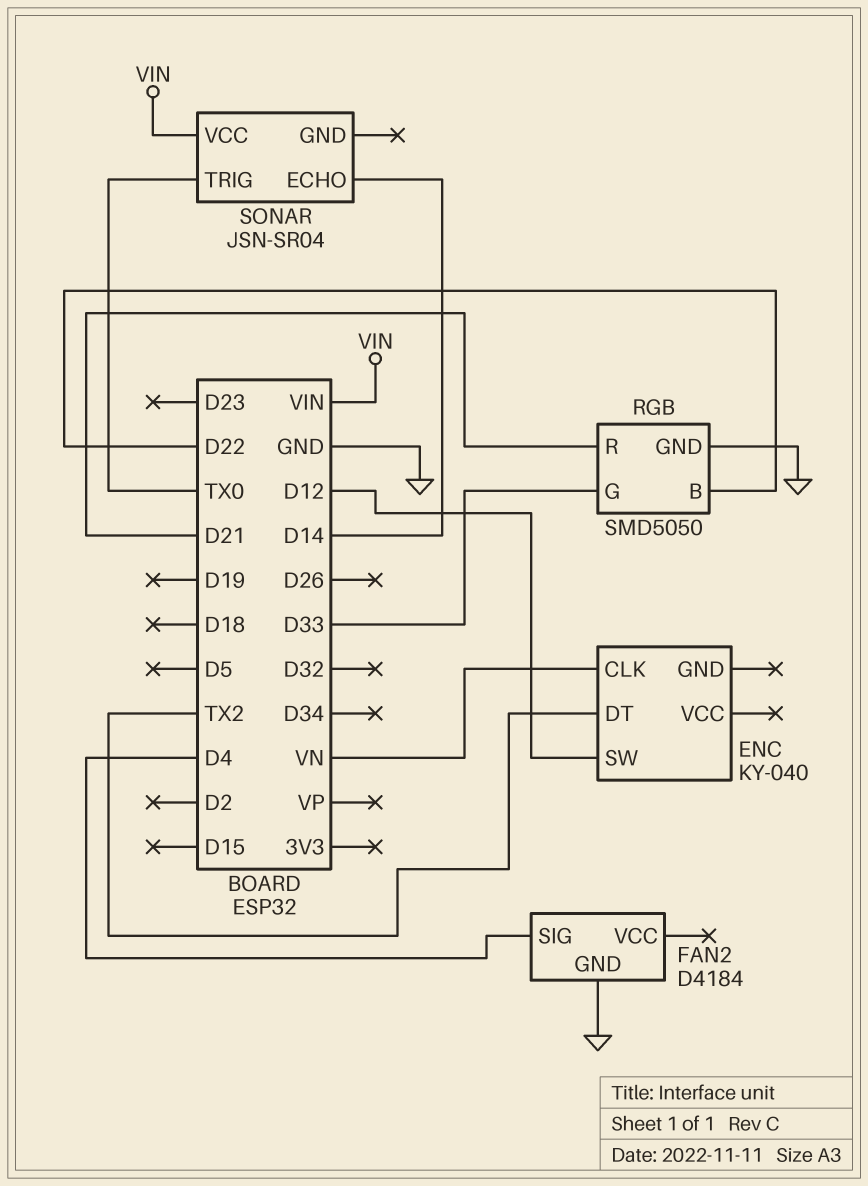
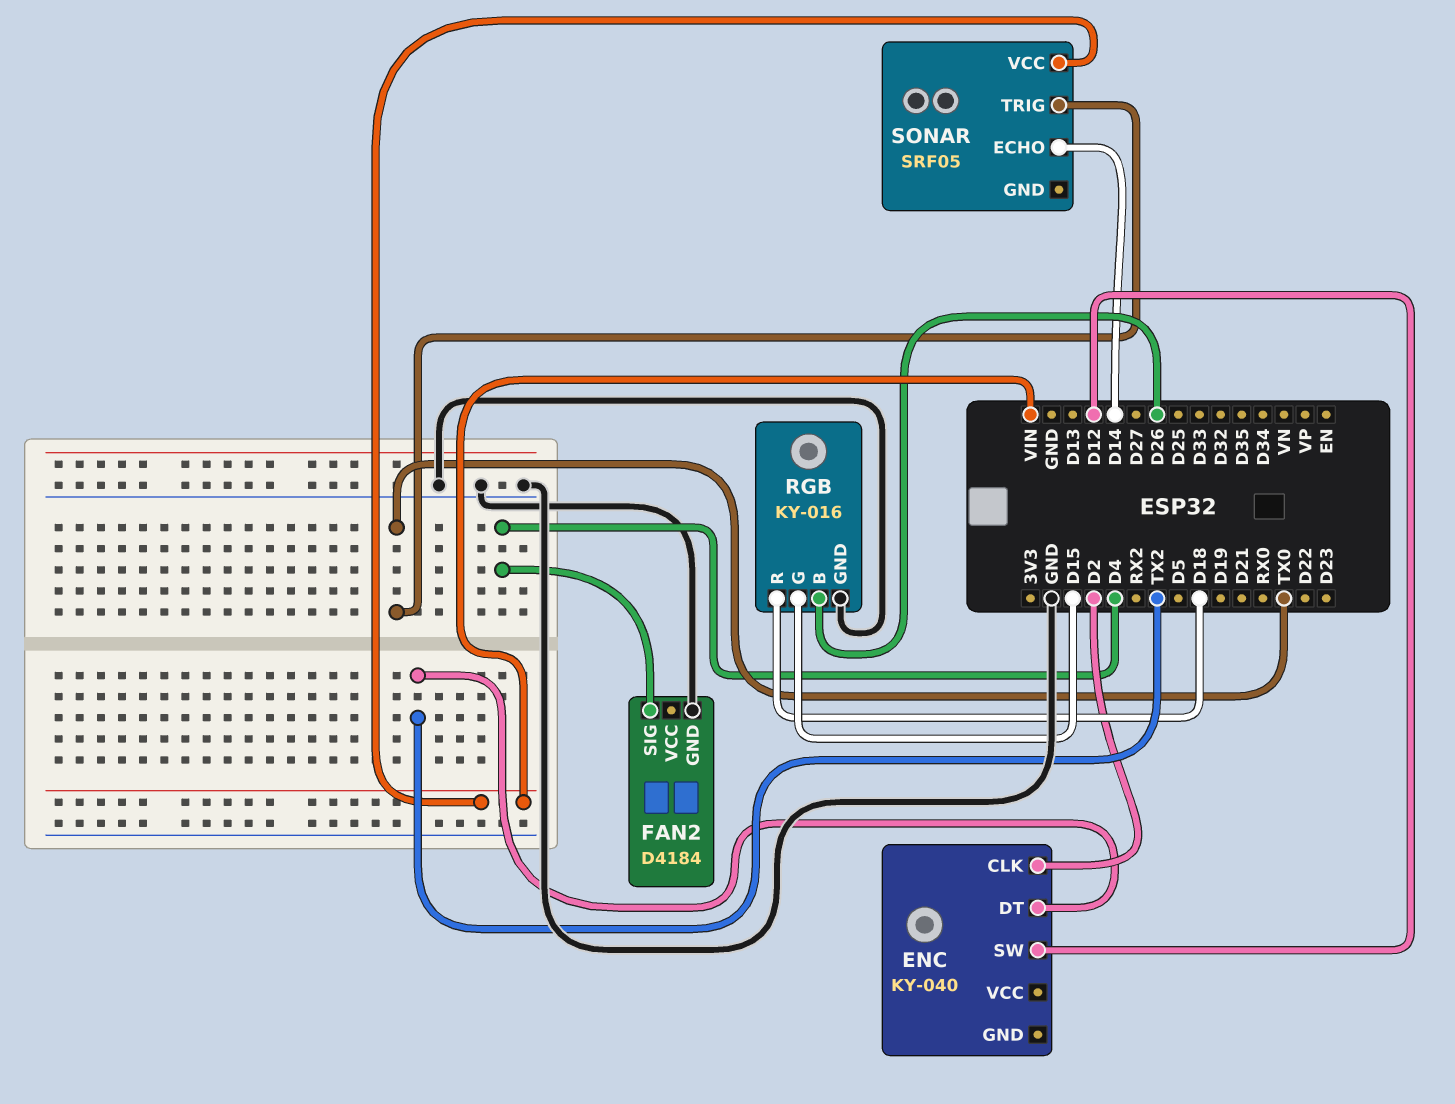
ENC pin CLK: VN -> D2
RGB: SMD5050 -> KY-016
RGB pin B: D22 -> D26
RGB pin G: D33 -> D15
RGB pin R: D21 -> D18
SONAR: JSN-SR04 -> SRF05

